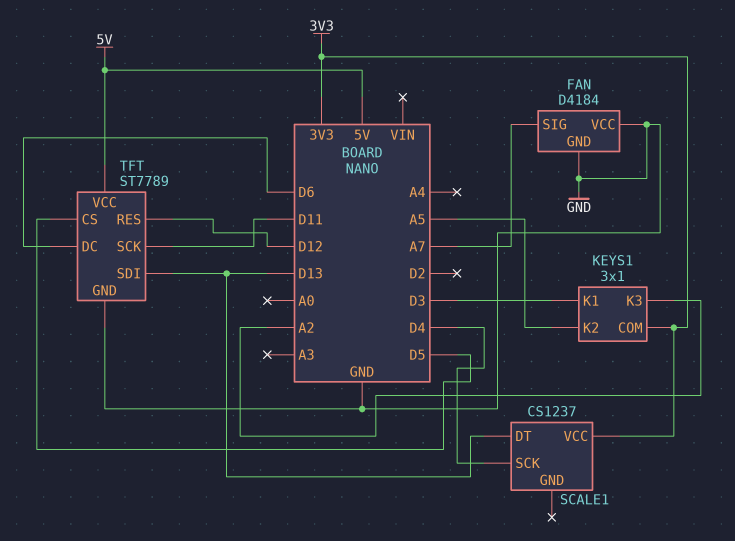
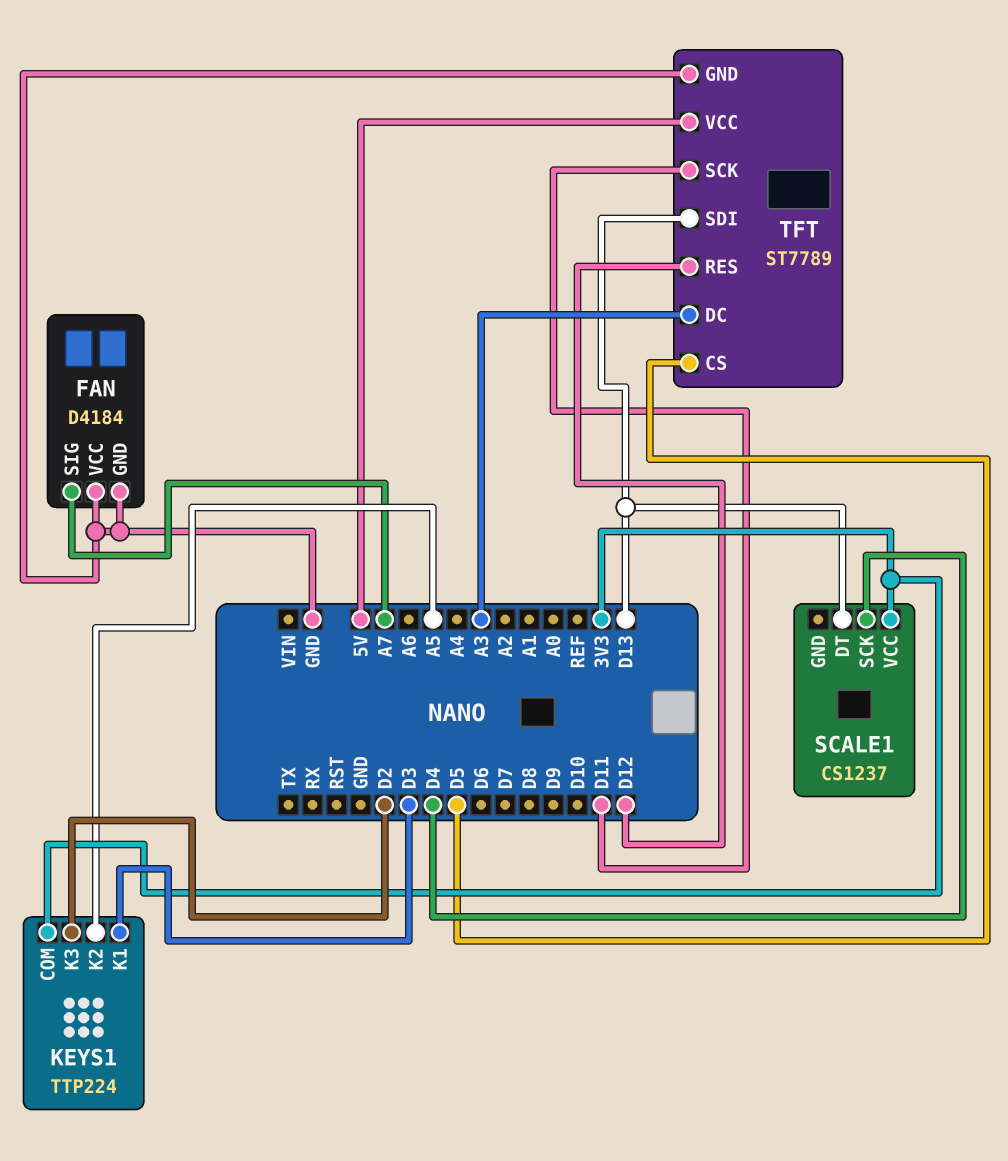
KEYS1: 3x1 -> TTP224
KEYS1 pin K3: A2 -> D2
TFT pin DC: D6 -> A3

